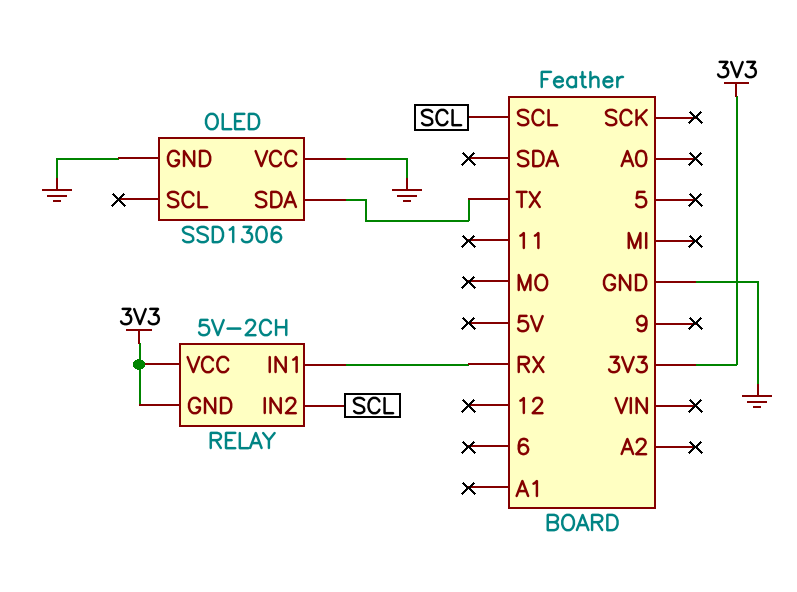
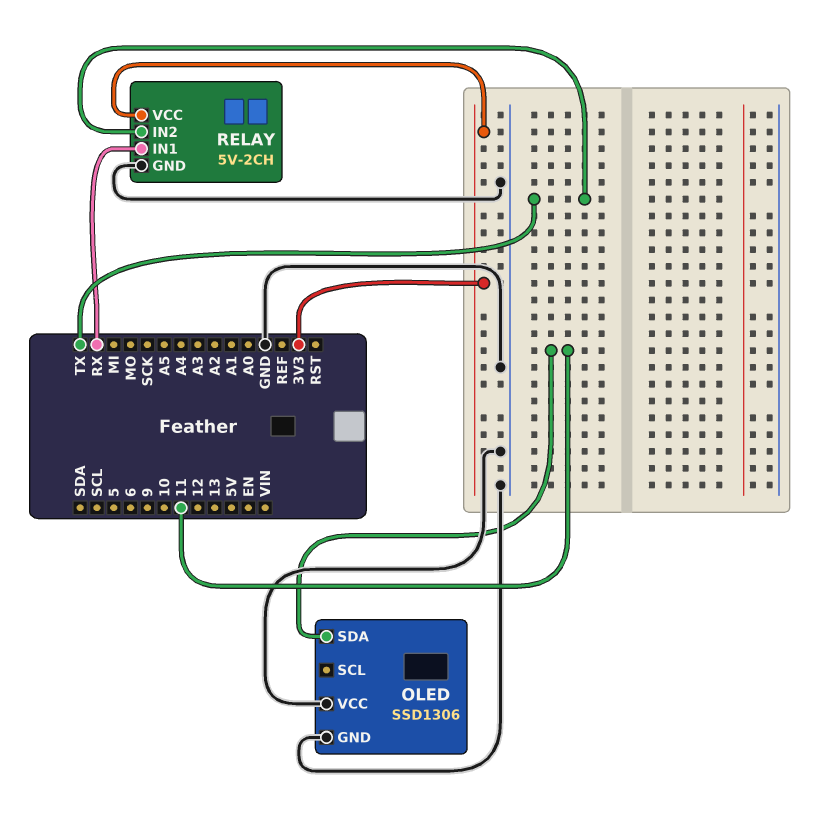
OLED pin SDA: TX -> 11
RELAY pin GND: 3V3 -> GND
RELAY pin IN2: SCL -> TX

